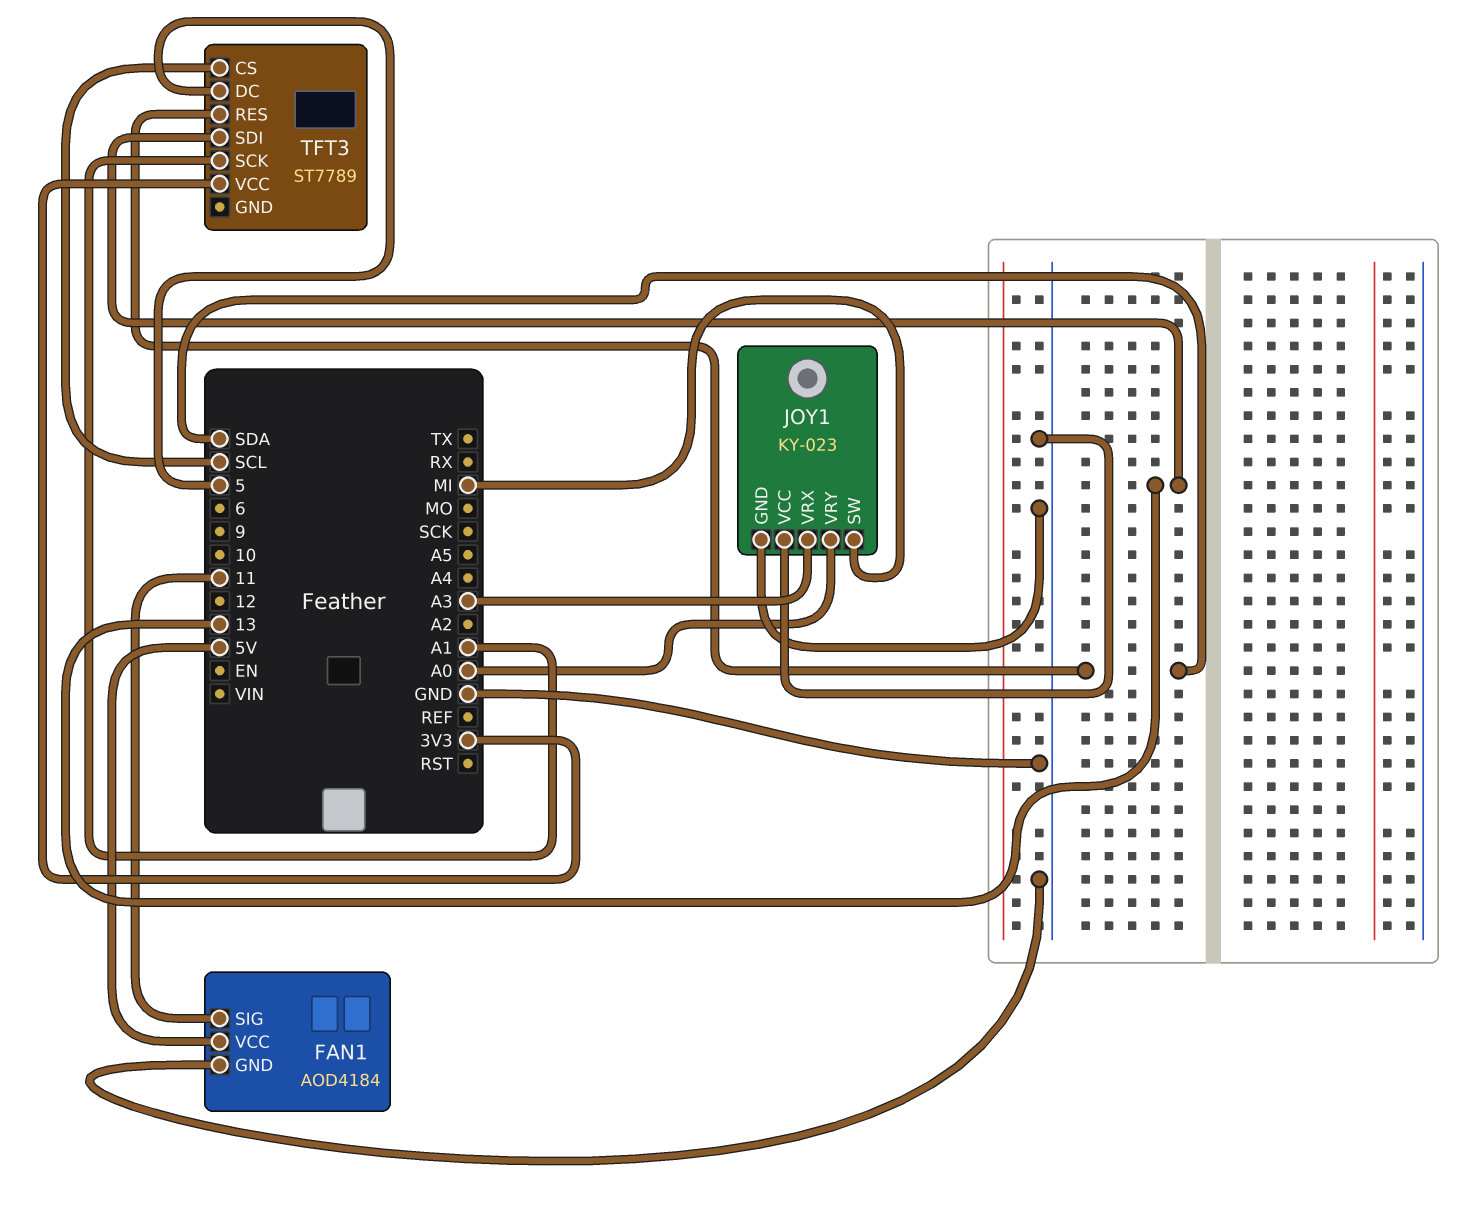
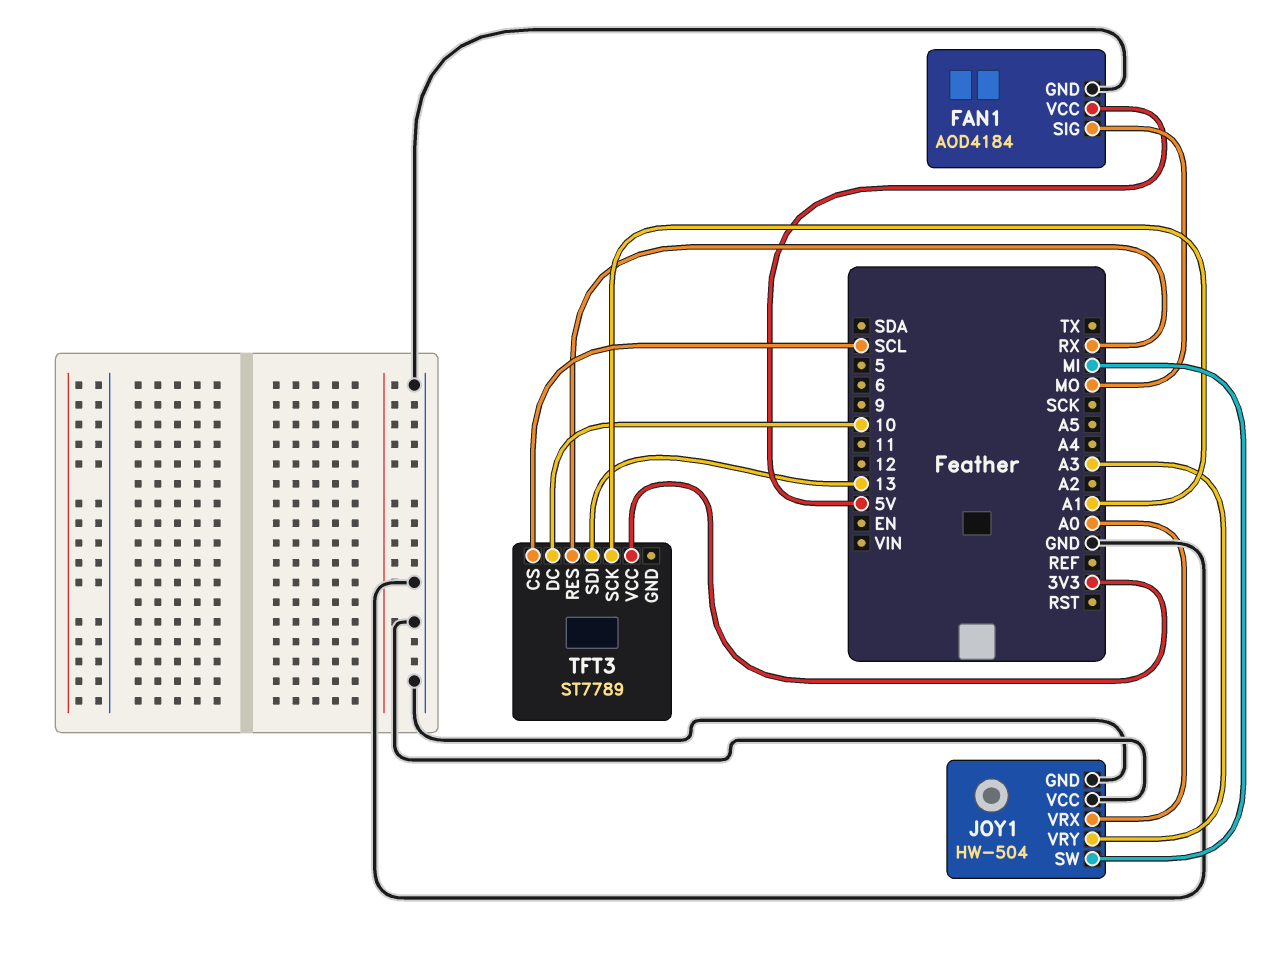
FAN1 pin SIG: 11 -> MO
JOY1: KY-023 -> HW-504
JOY1 pin VRX: A3 -> A0
JOY1 pin VRY: A0 -> A3
TFT3 pin DC: 5 -> 10
TFT3 pin RES: SDA -> RX

